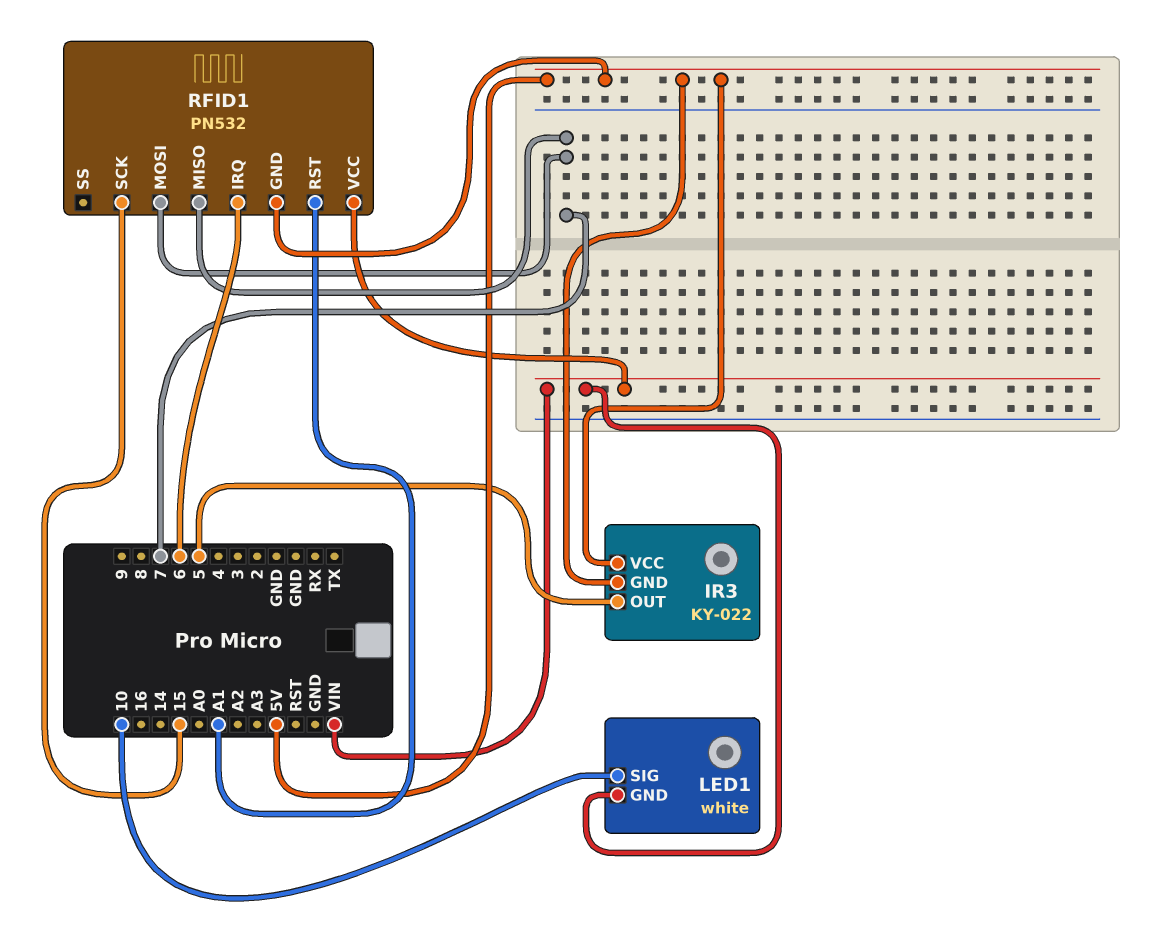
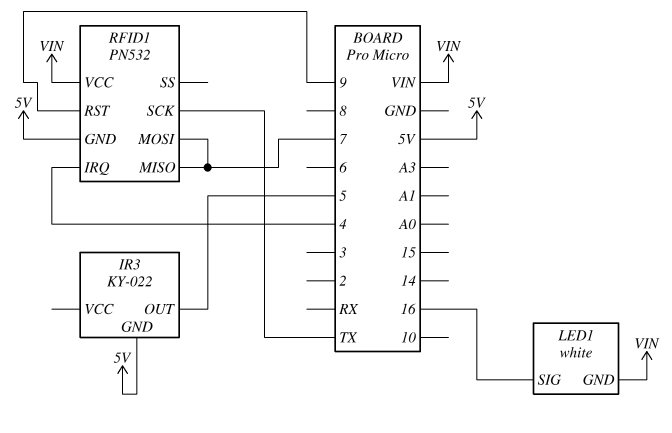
IR3 pin VCC: 5V -> none
LED1 pin SIG: 10 -> 16
RFID1 pin IRQ: 6 -> 4
RFID1 pin RST: A1 -> 9
RFID1 pin SCK: 15 -> TX

